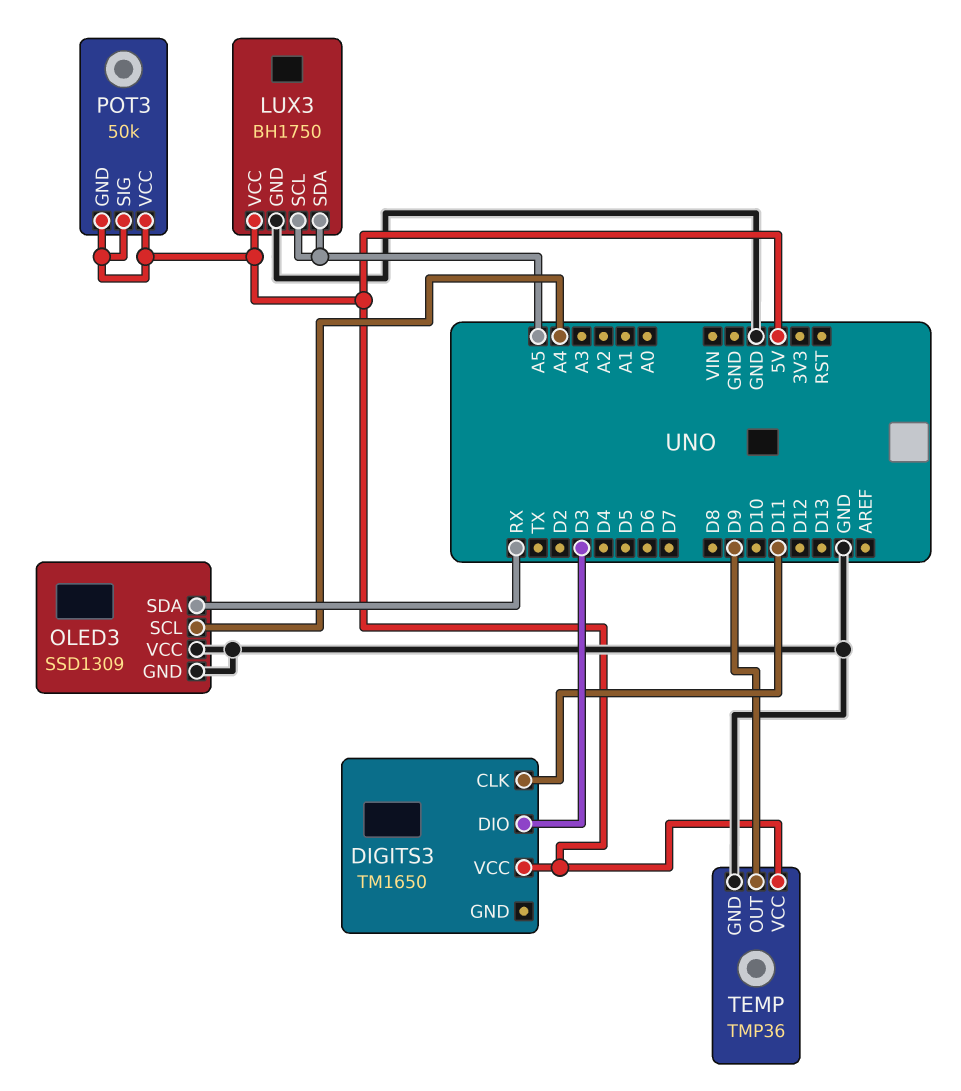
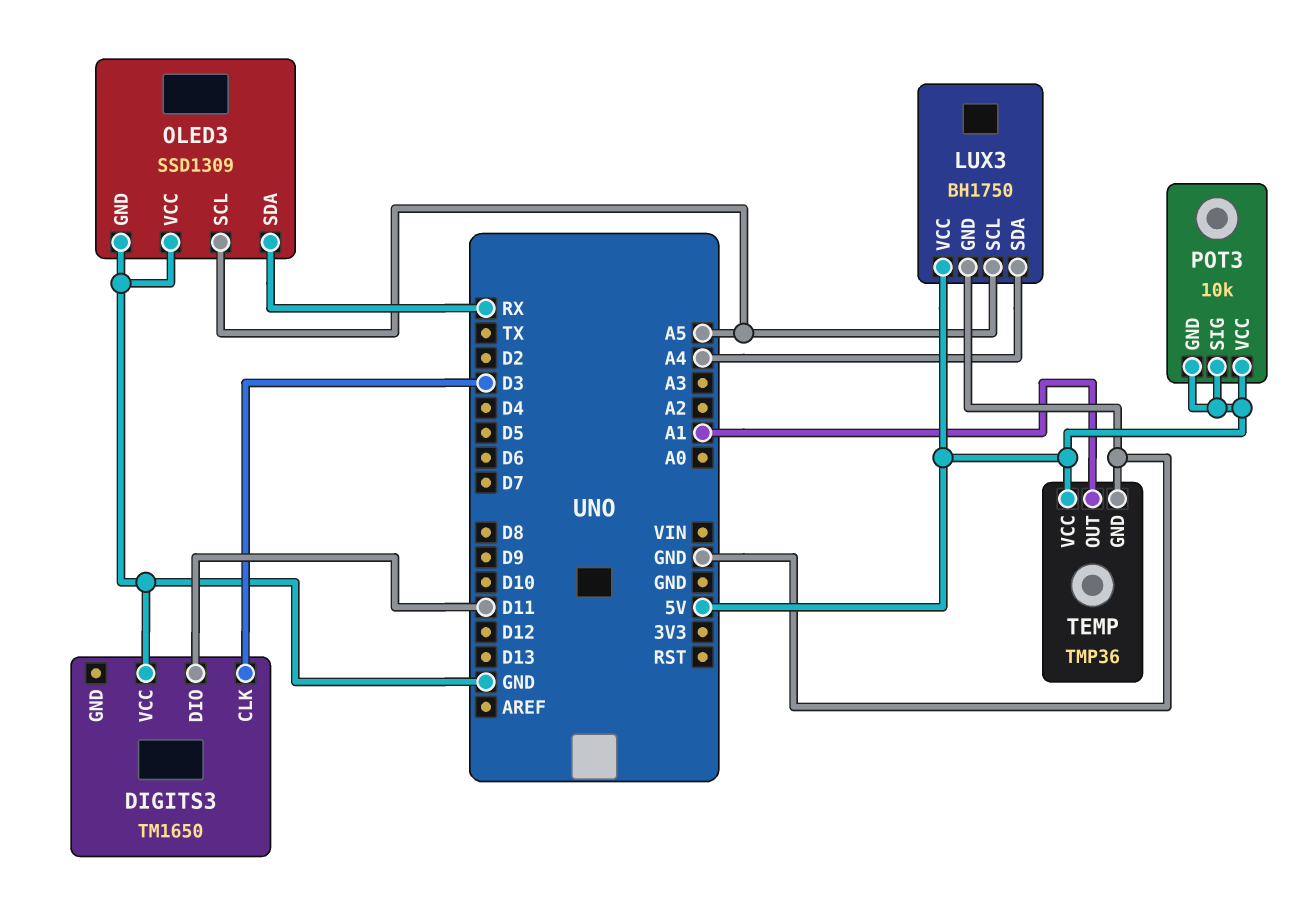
DIGITS3 pin CLK: D11 -> D3
DIGITS3 pin DIO: D3 -> D11
DIGITS3 pin VCC: 5V -> GND
LUX3 pin SDA: A5 -> A4
OLED3 pin SCL: A4 -> A5
POT3: 50k -> 10k
TEMP pin OUT: D9 -> A1

